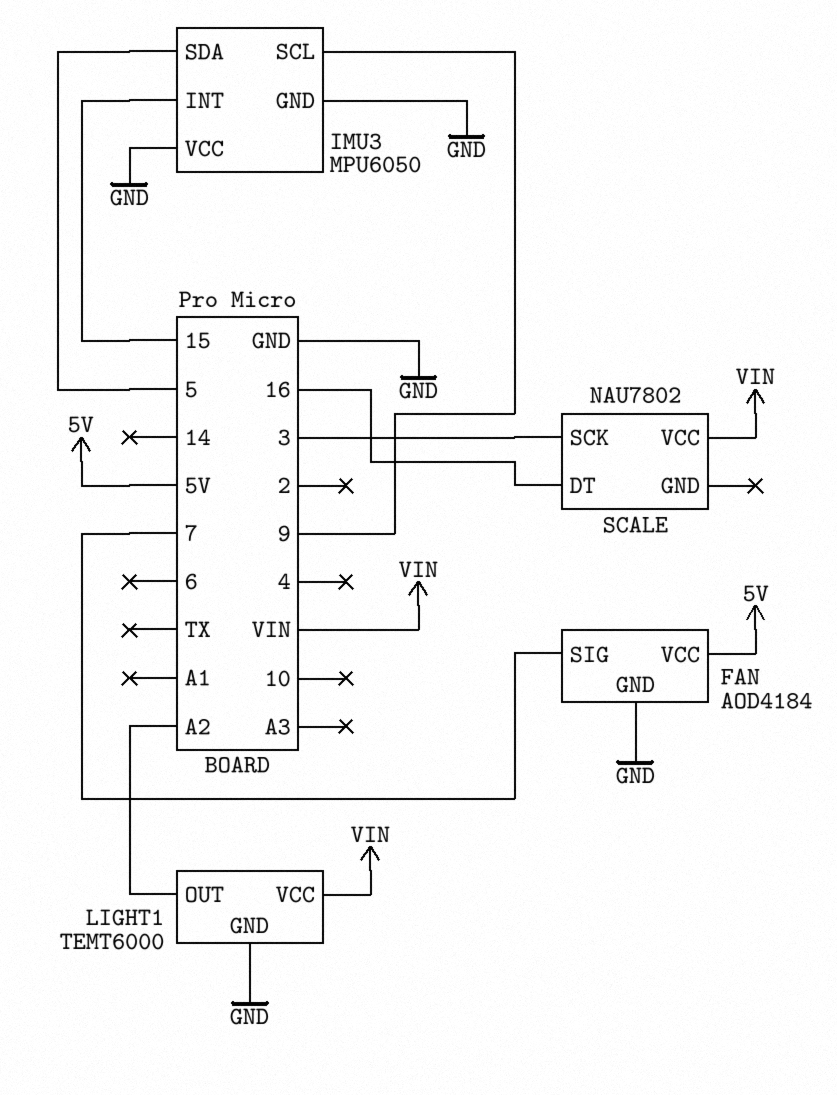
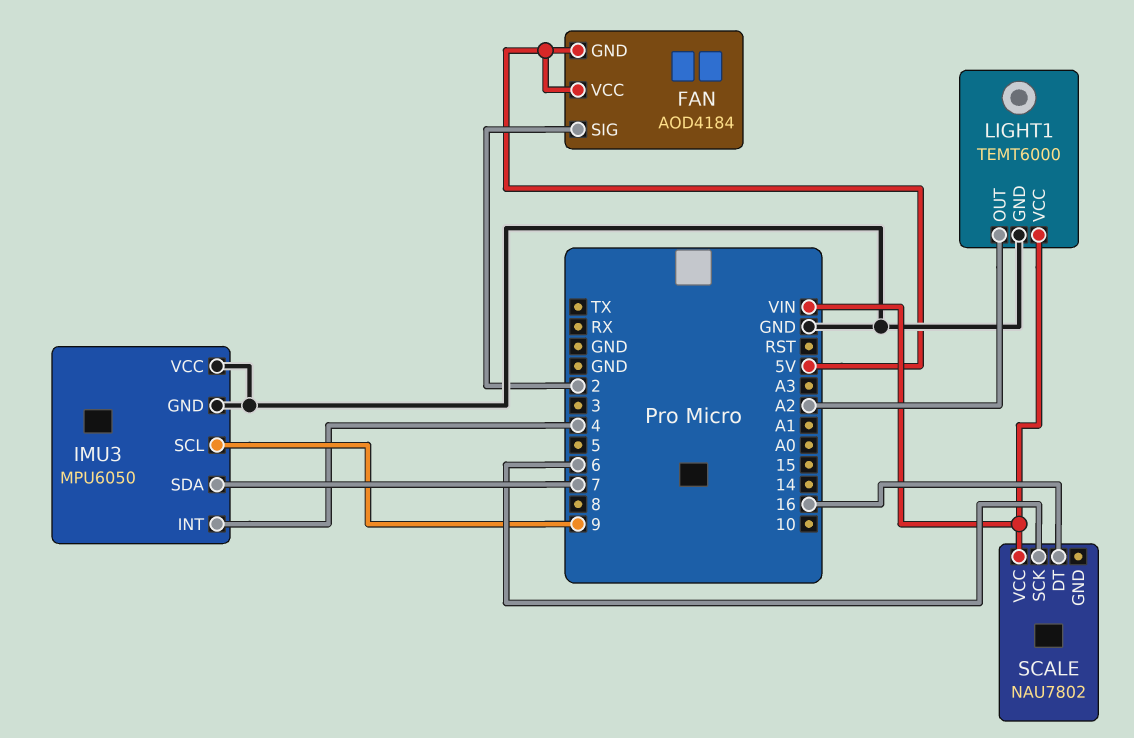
FAN pin GND: GND -> 5V
FAN pin SIG: 7 -> 2
IMU3 pin INT: 15 -> 4
IMU3 pin SDA: 5 -> 7
SCALE pin SCK: 3 -> 6

